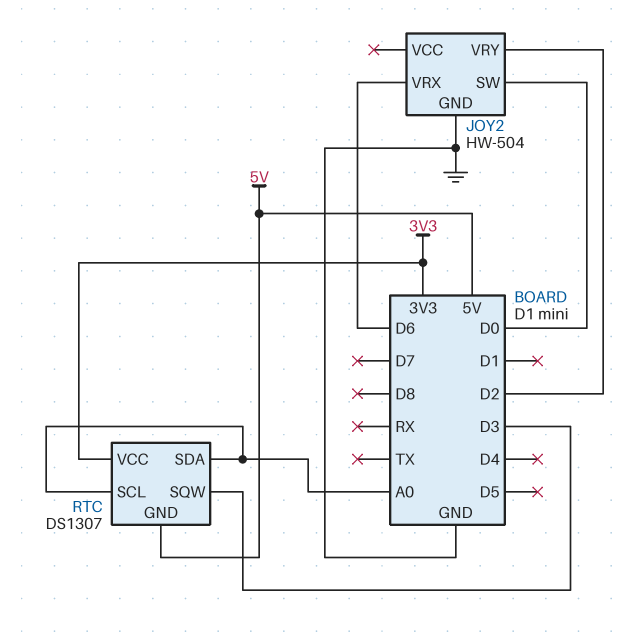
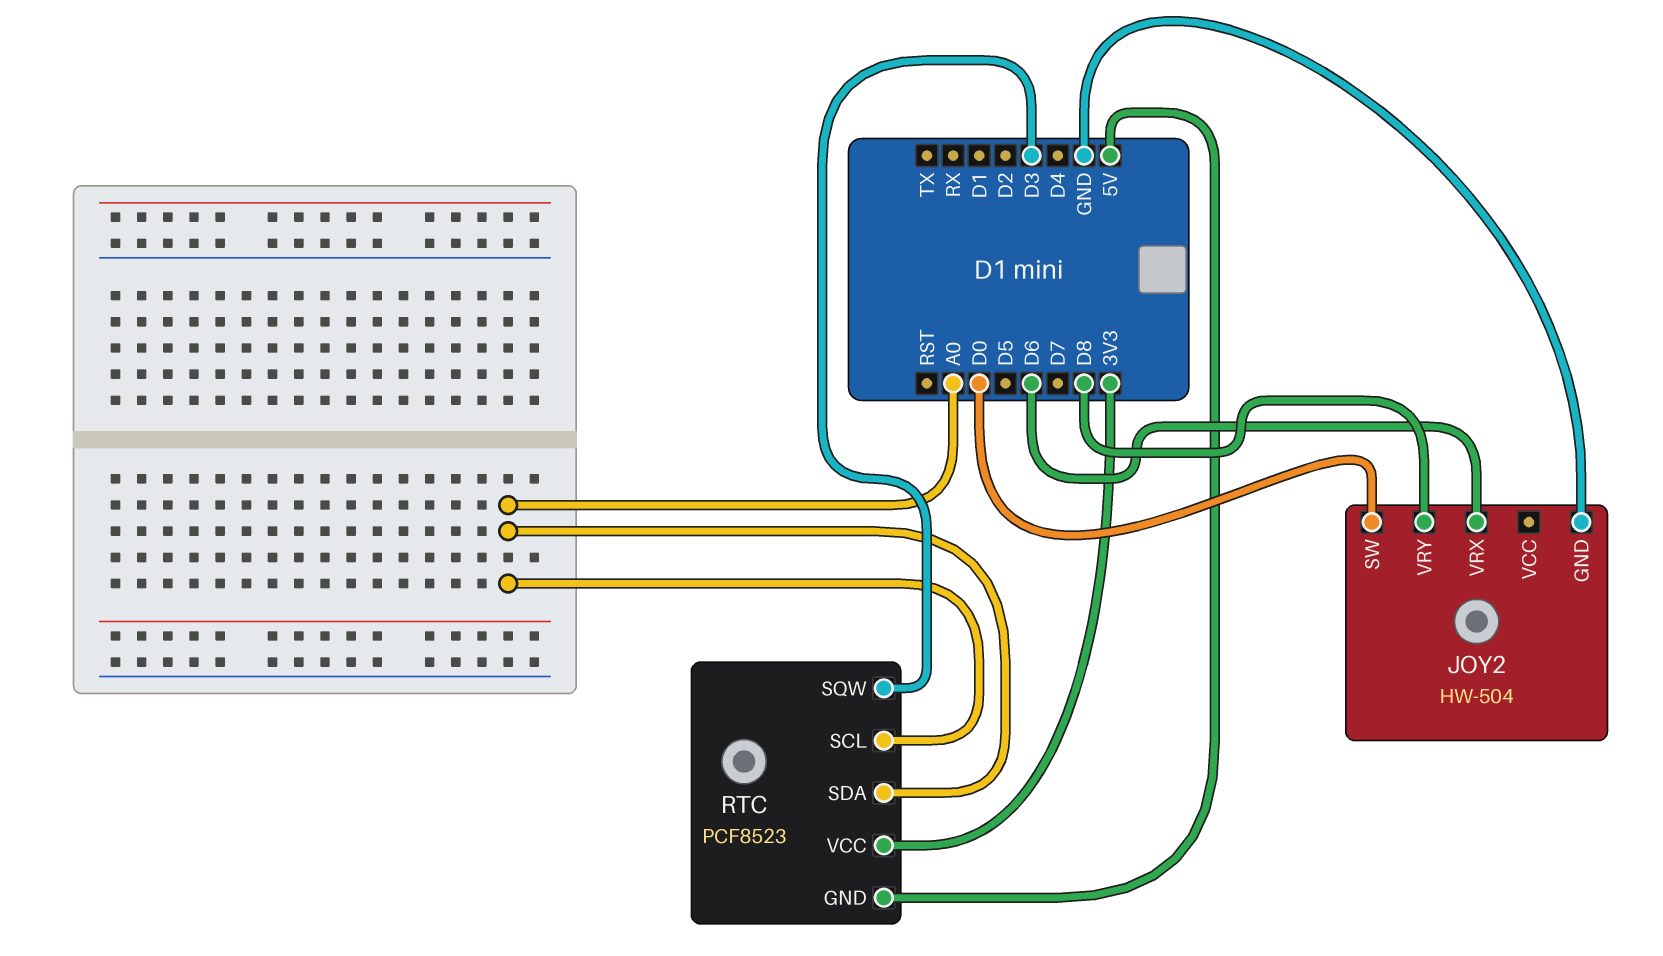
JOY2 pin VRY: D2 -> D8
RTC: DS1307 -> PCF8523

